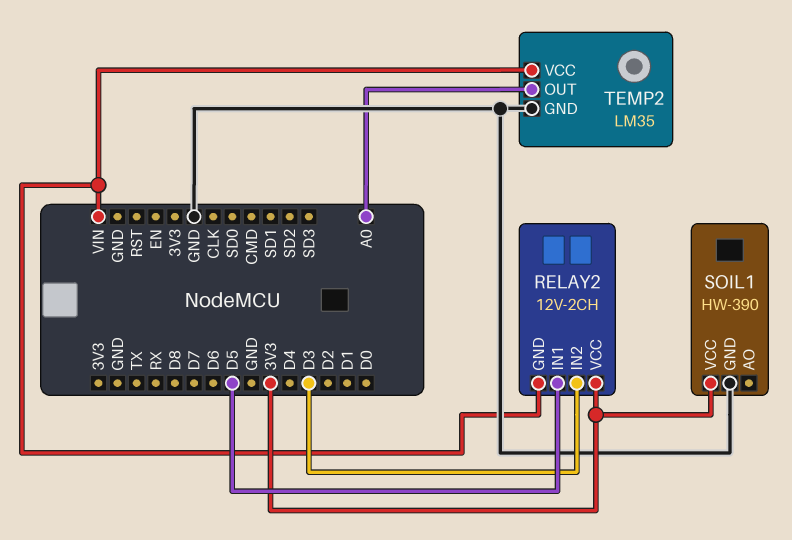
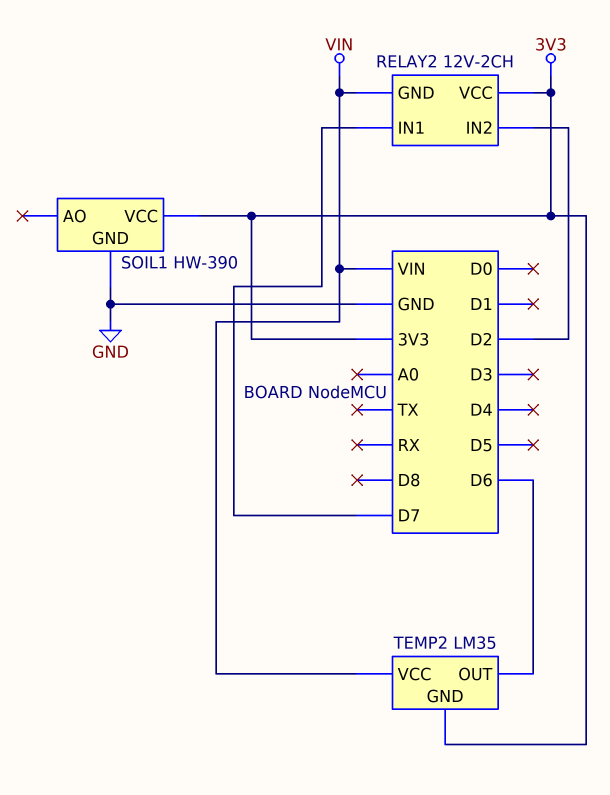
RELAY2 pin IN1: D5 -> D7
RELAY2 pin IN2: D3 -> D2
TEMP2 pin GND: GND -> 3V3
TEMP2 pin OUT: A0 -> D6

